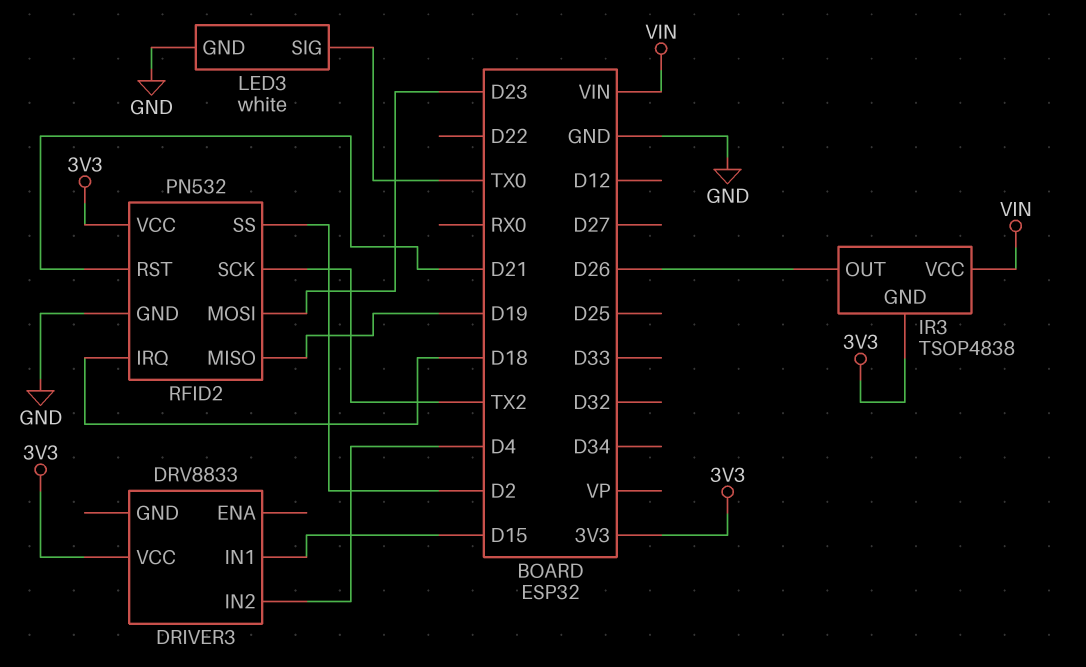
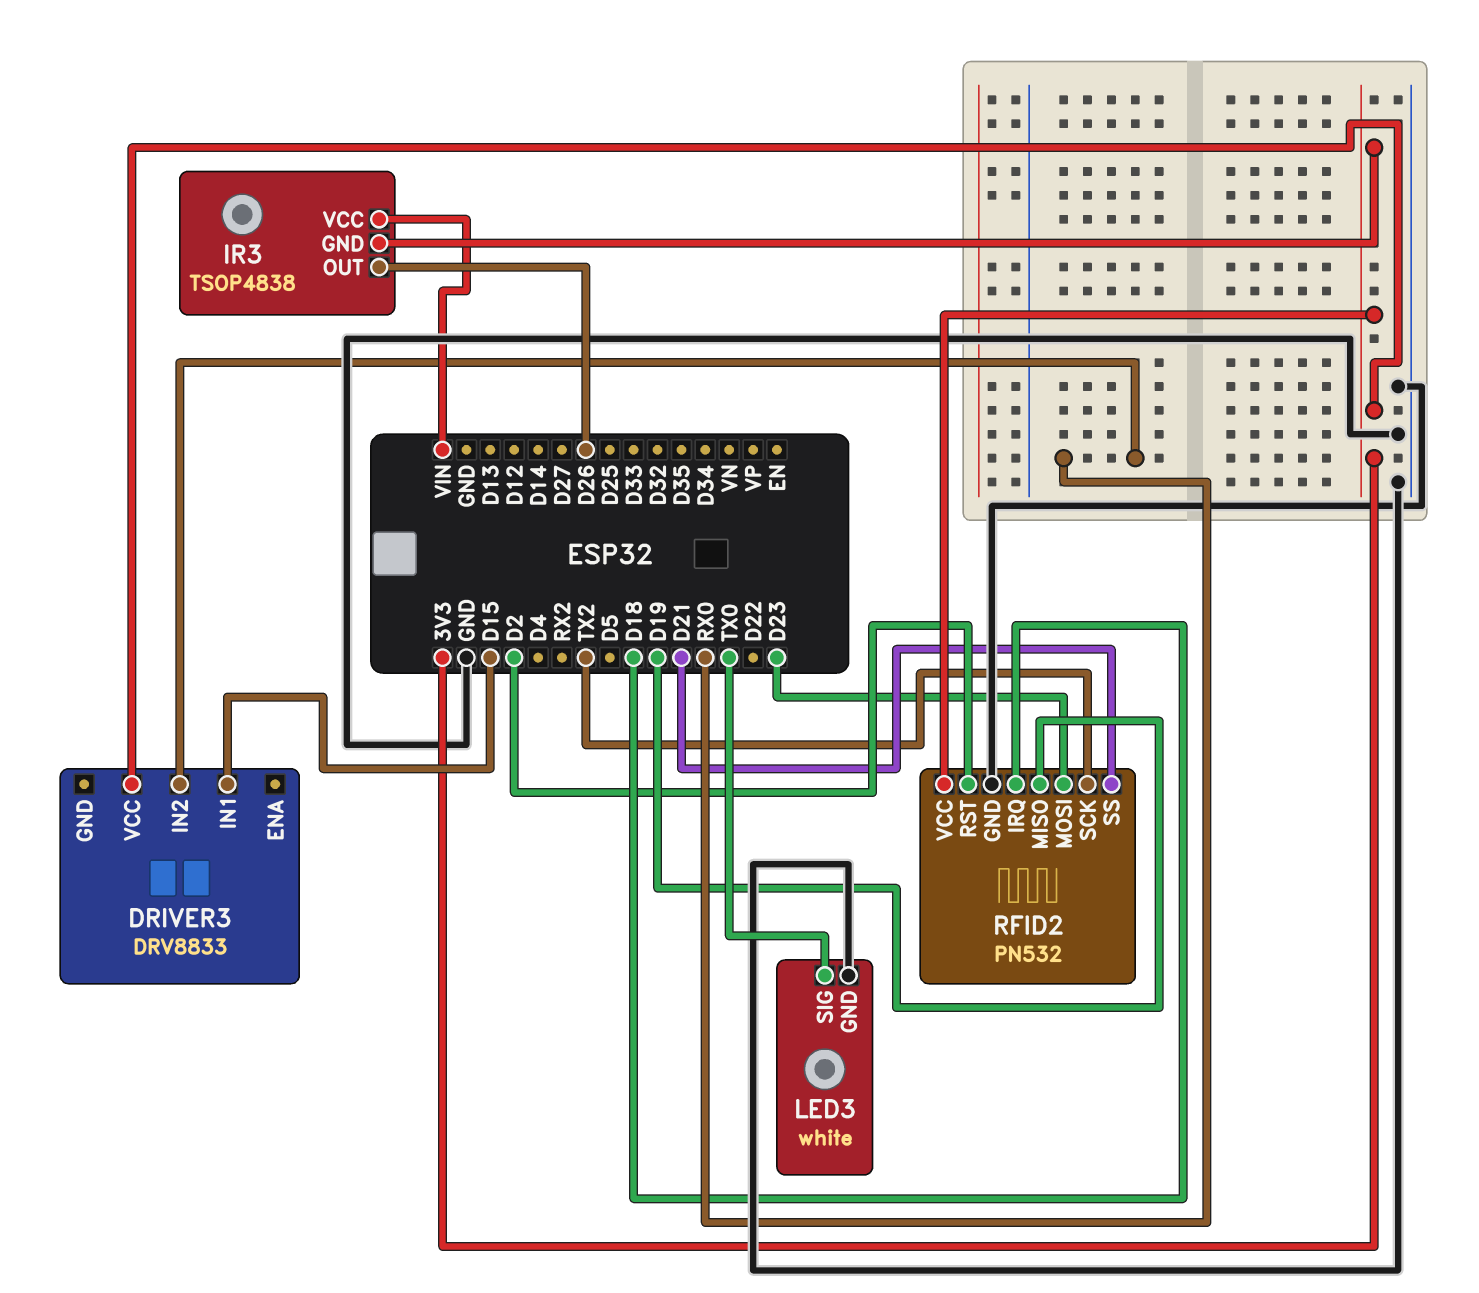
DRIVER3 pin IN2: D4 -> RX0
RFID2 pin RST: D21 -> D2
RFID2 pin SS: D2 -> D21

